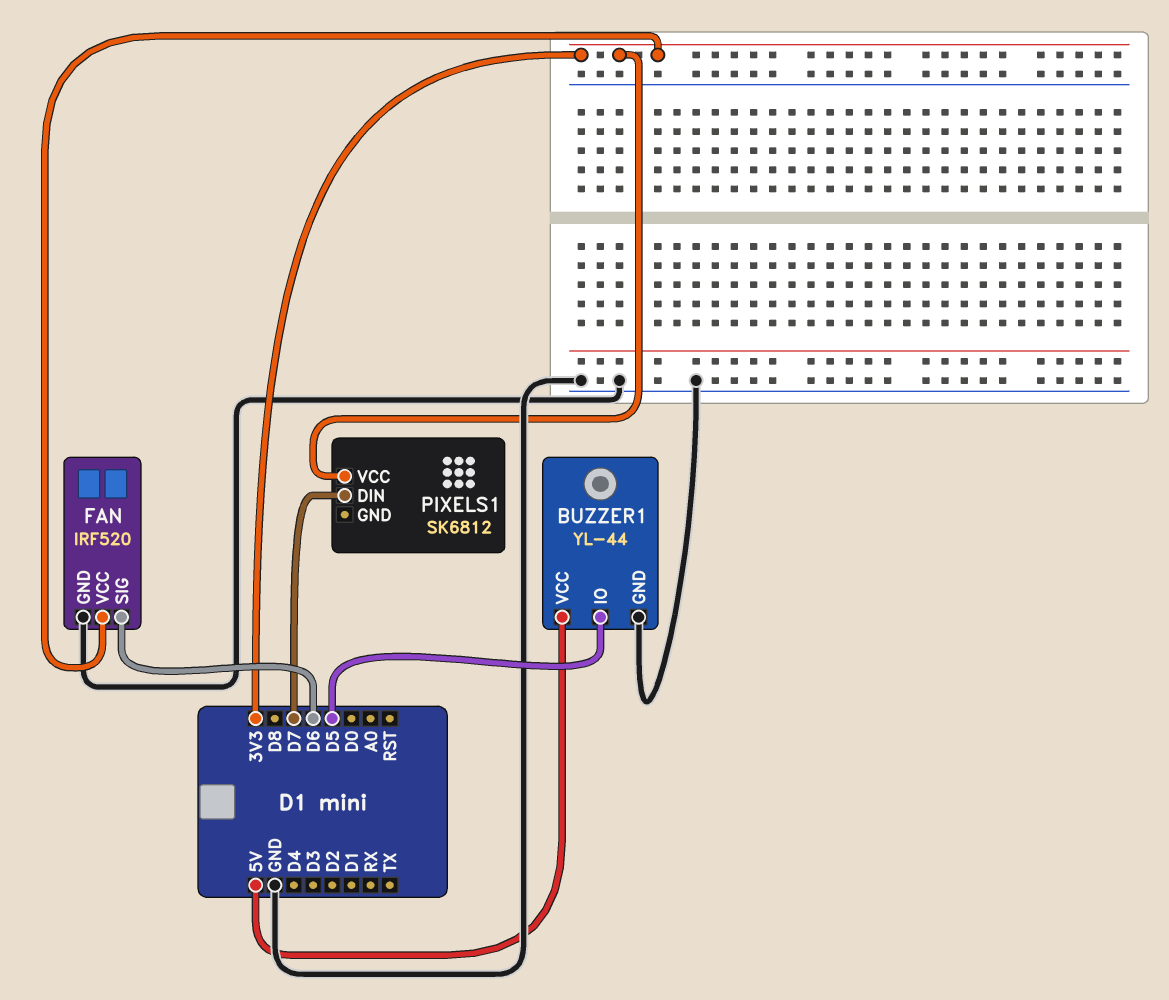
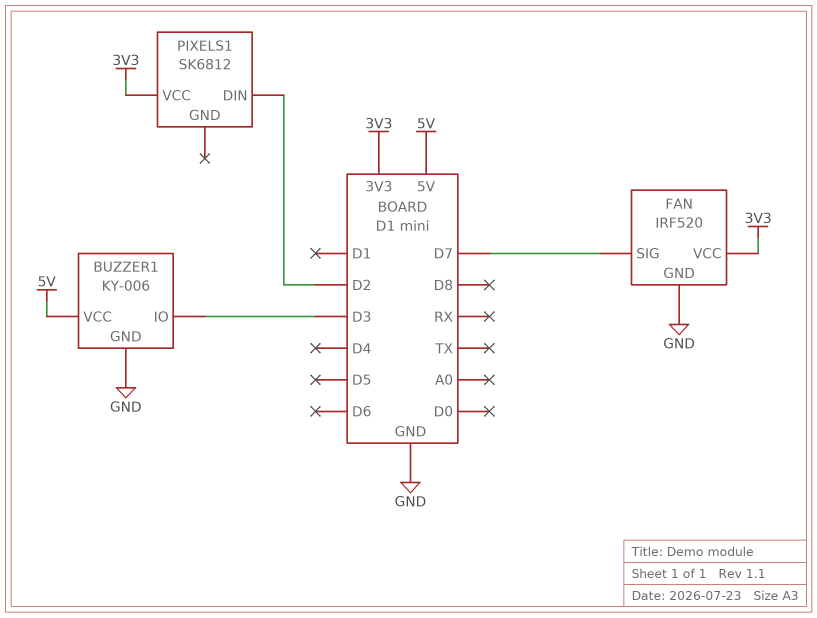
BUZZER1: YL-44 -> KY-006
BUZZER1 pin IO: D5 -> D3
FAN pin SIG: D6 -> D7
PIXELS1 pin DIN: D7 -> D2

